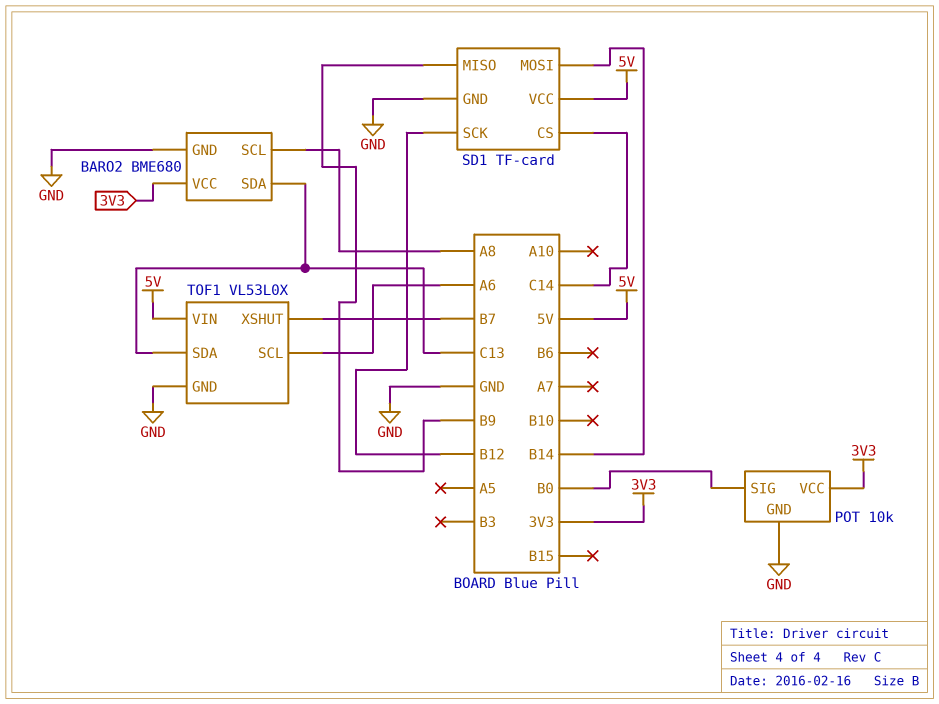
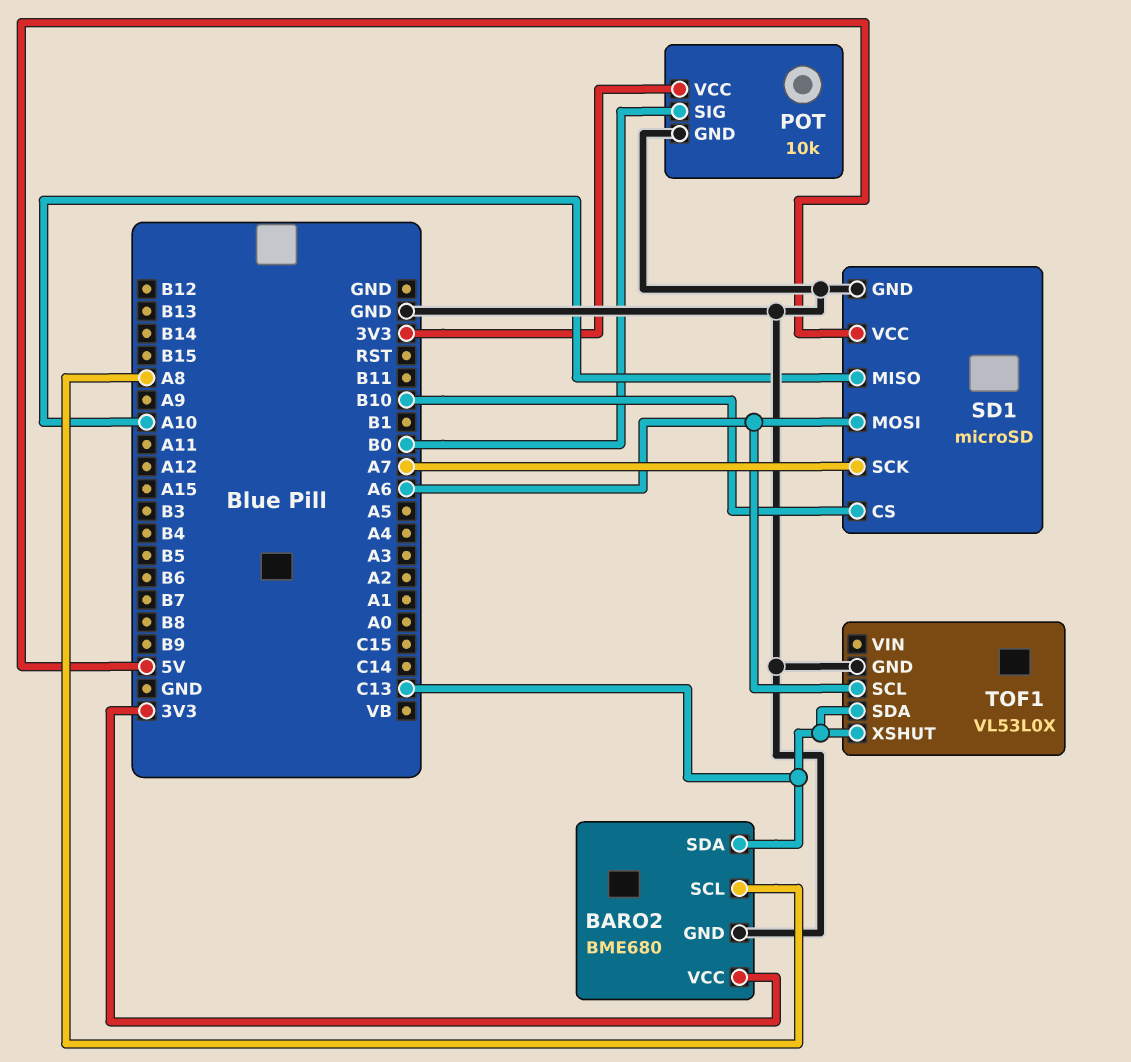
SD1: TF-card -> microSD
SD1 pin CS: C14 -> B10
SD1 pin MISO: B9 -> A10
SD1 pin MOSI: B14 -> A6
SD1 pin SCK: B12 -> A7
TOF1 pin VIN: 5V -> none
TOF1 pin XSHUT: B7 -> C13

